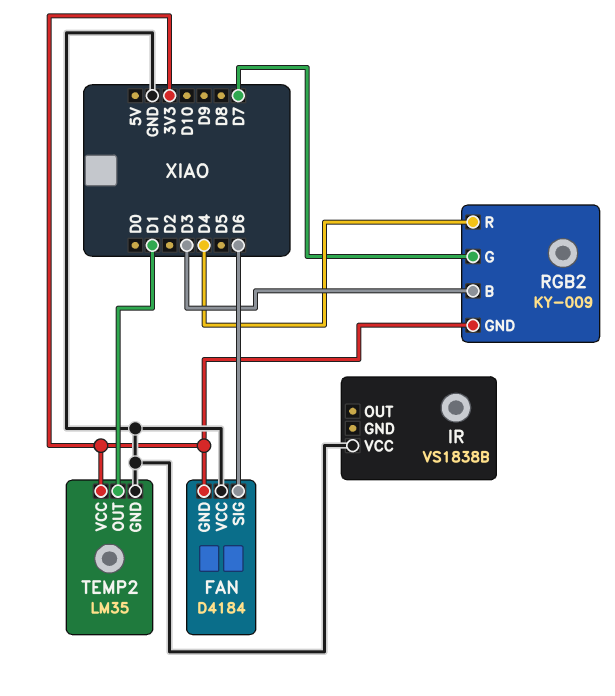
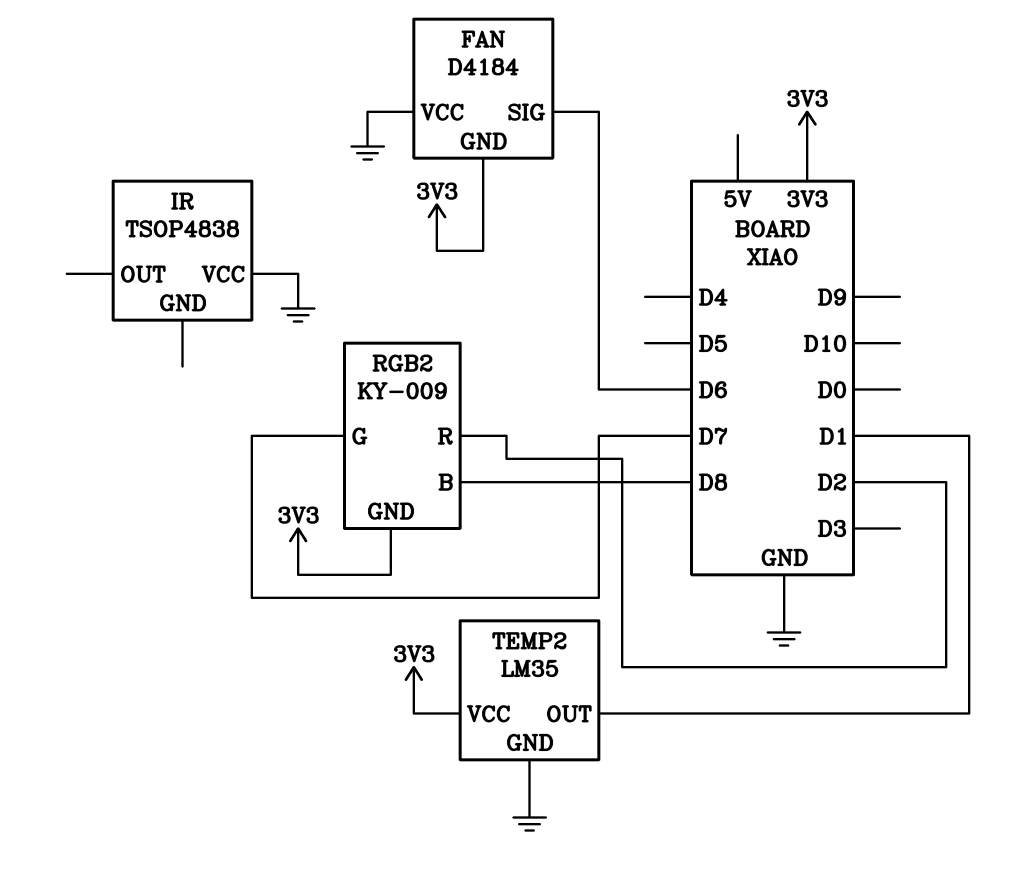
IR: VS1838B -> TSOP4838
RGB2 pin B: D3 -> D8
RGB2 pin R: D4 -> D2

